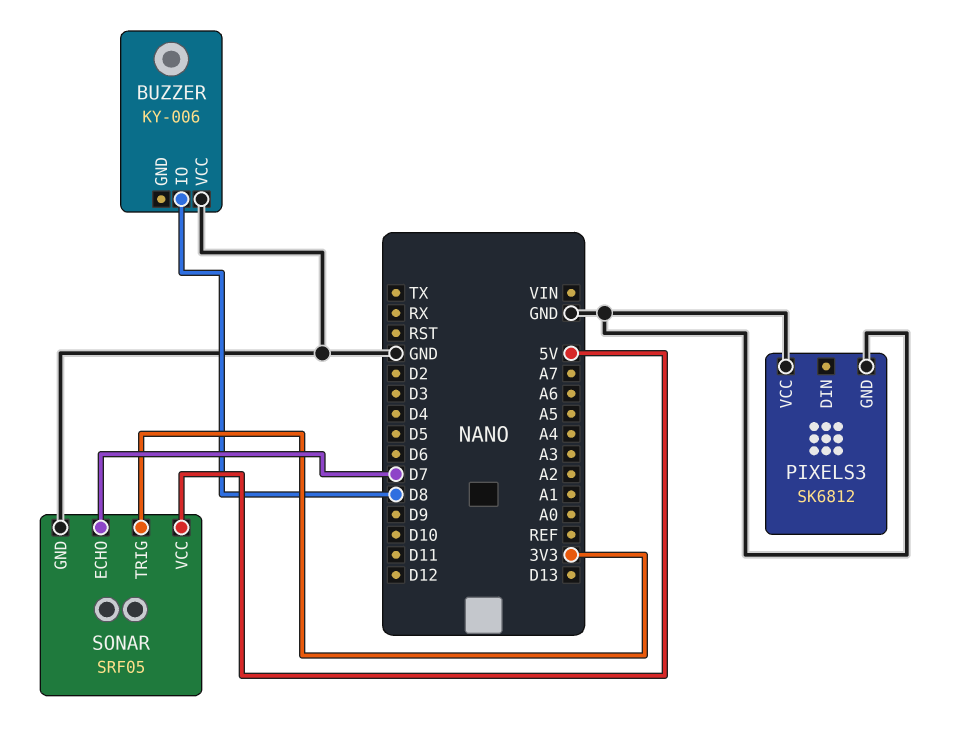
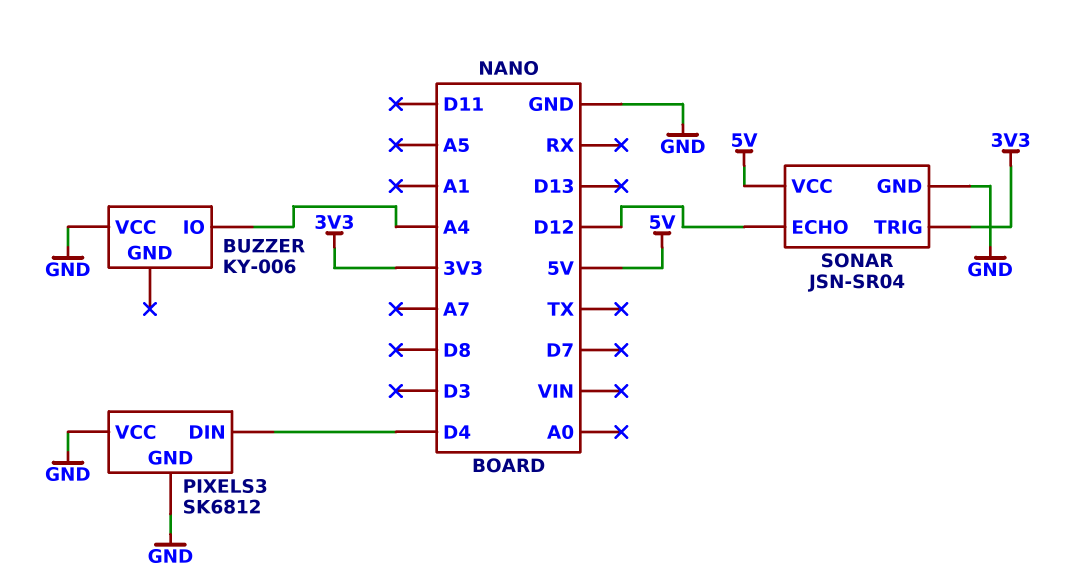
BUZZER pin IO: D8 -> A4
PIXELS3 pin DIN: none -> D4
SONAR: SRF05 -> JSN-SR04
SONAR pin ECHO: D7 -> D12

